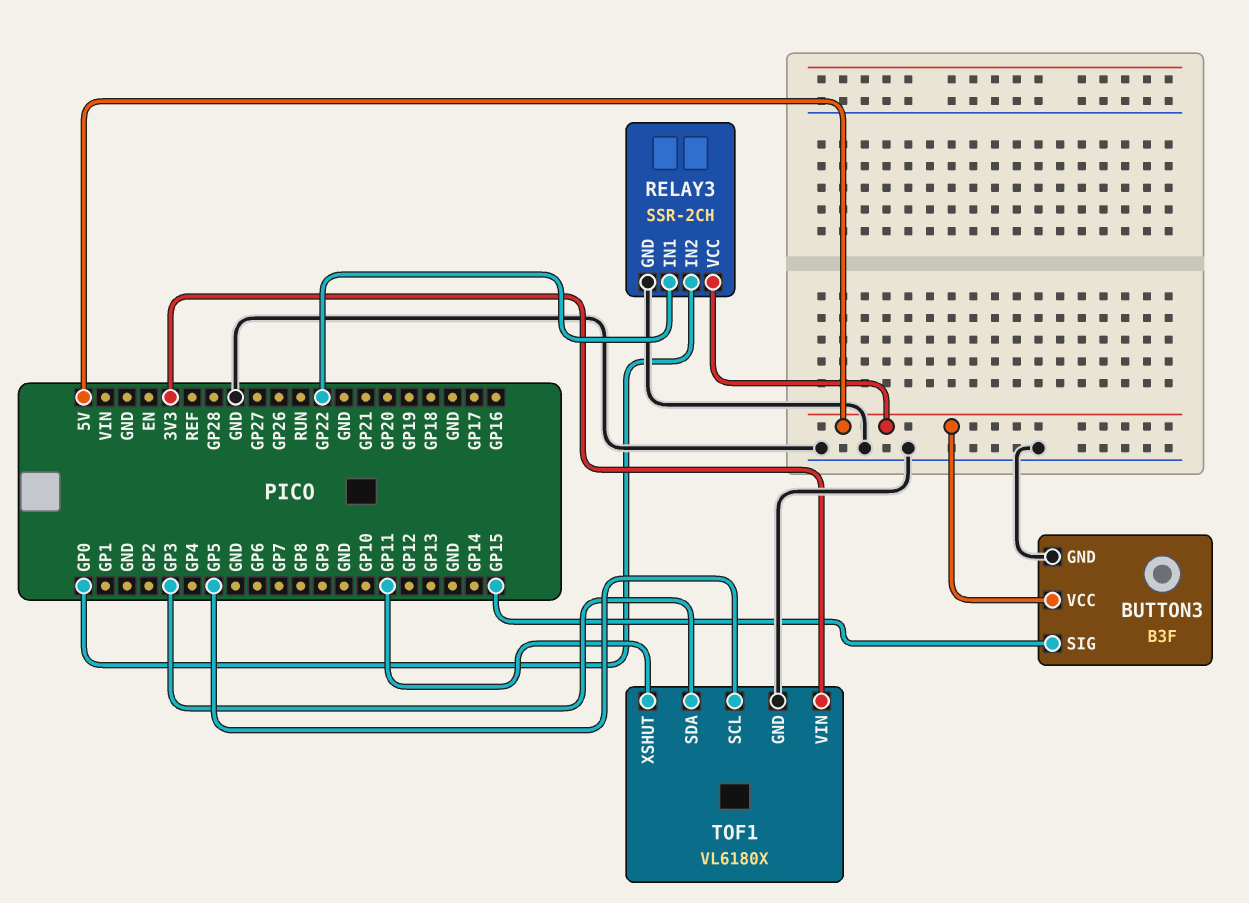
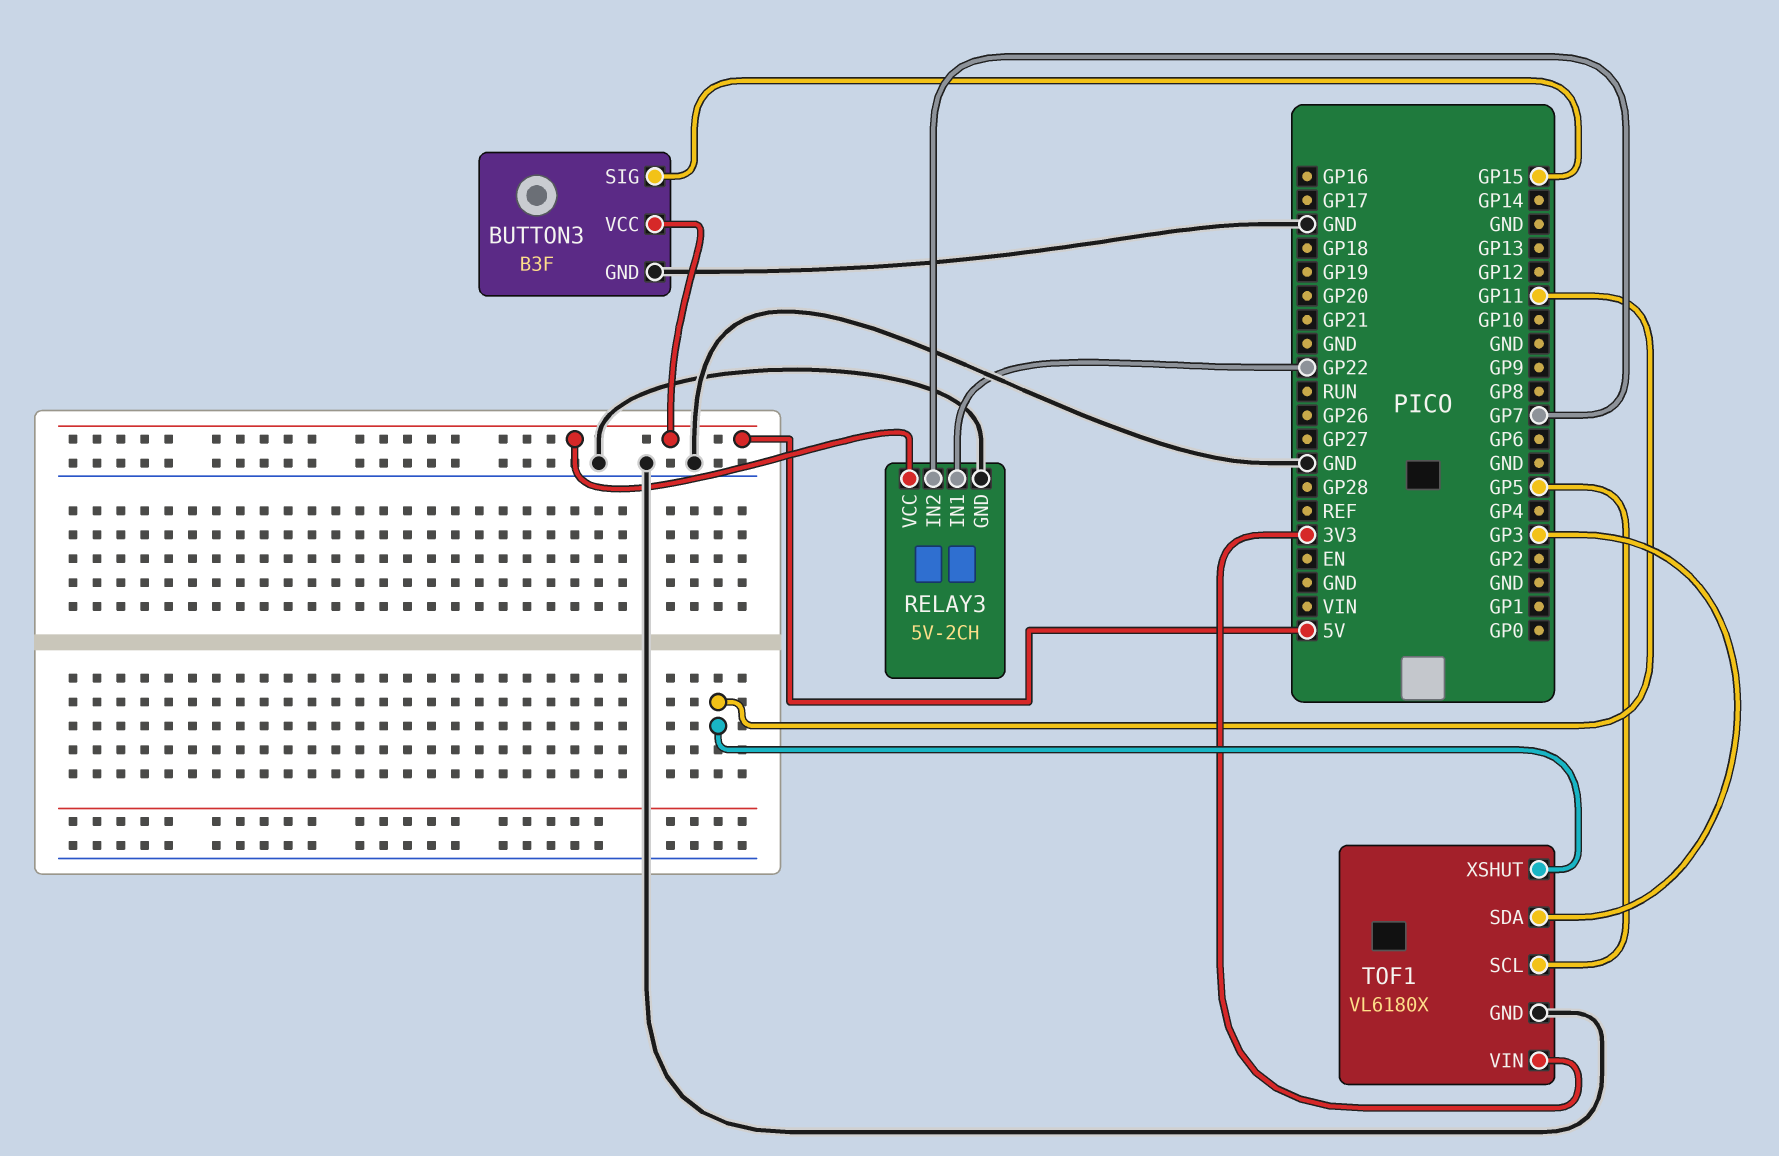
RELAY3: SSR-2CH -> 5V-2CH
RELAY3 pin IN2: GP0 -> GP7

